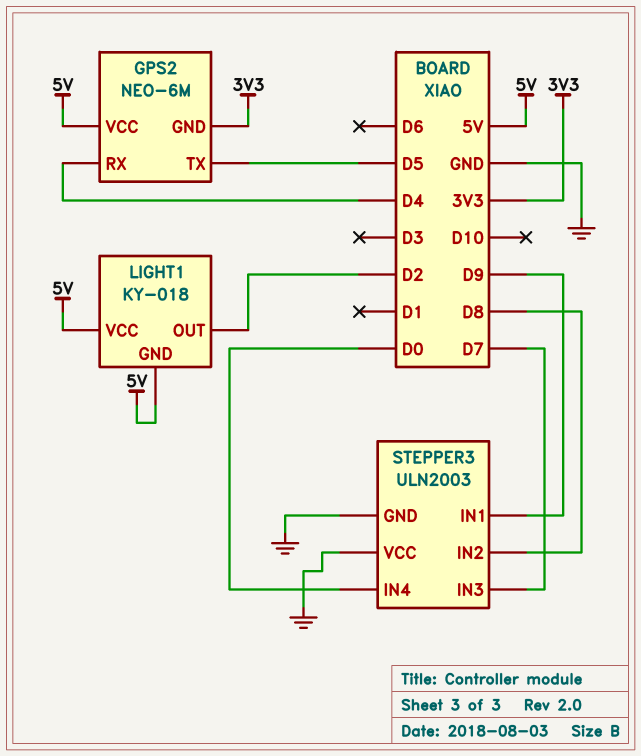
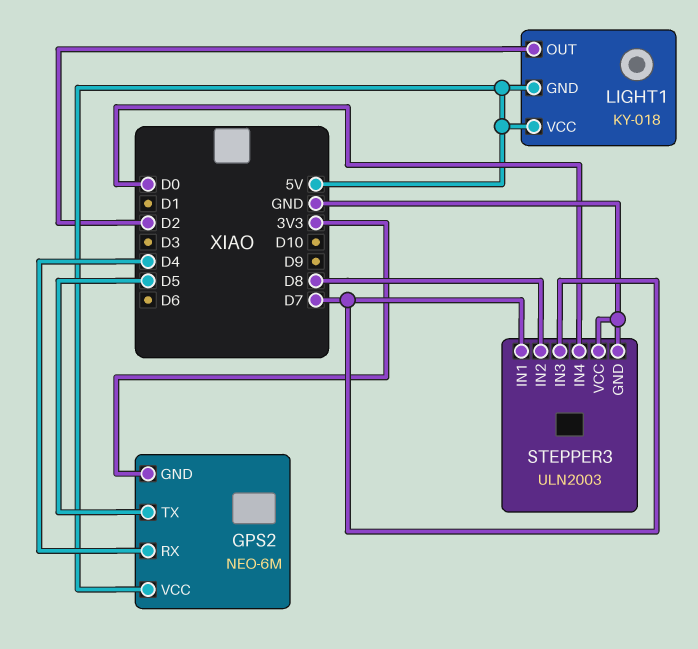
STEPPER3 pin IN1: D9 -> D7

